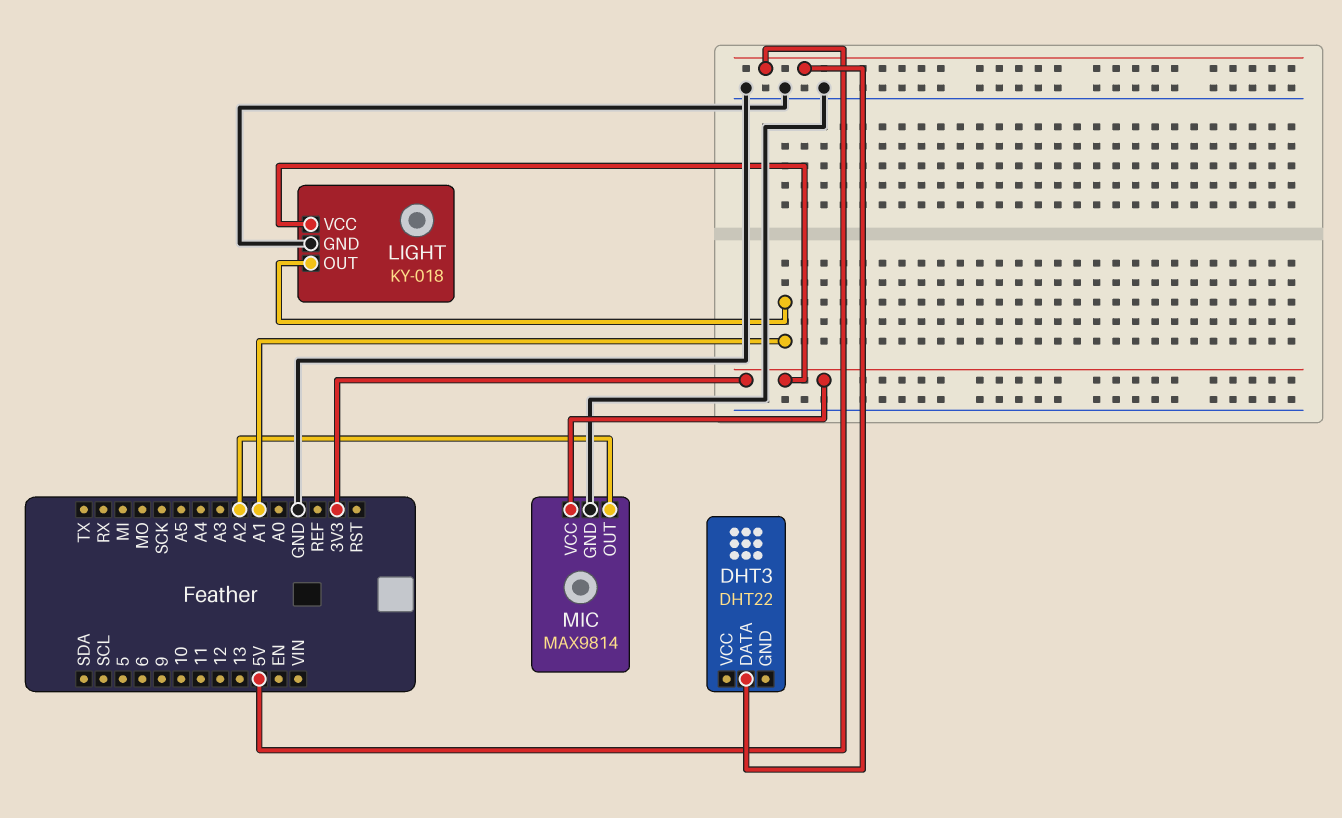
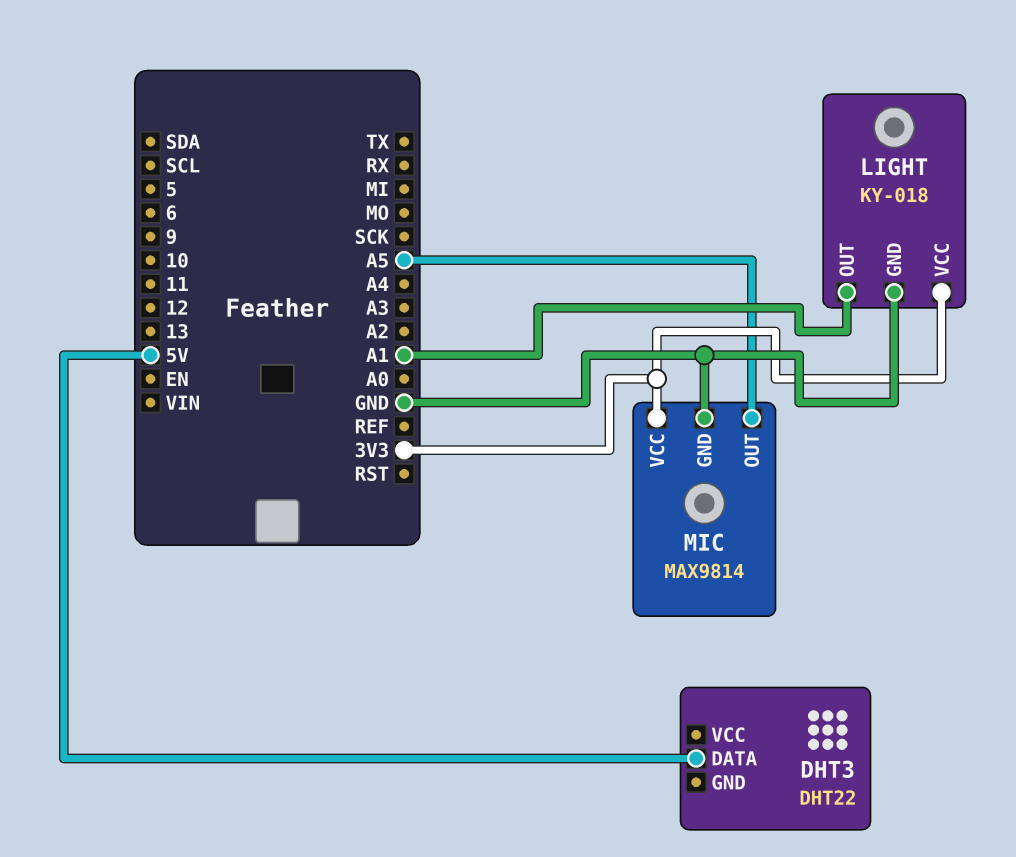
MIC pin OUT: A2 -> A5

